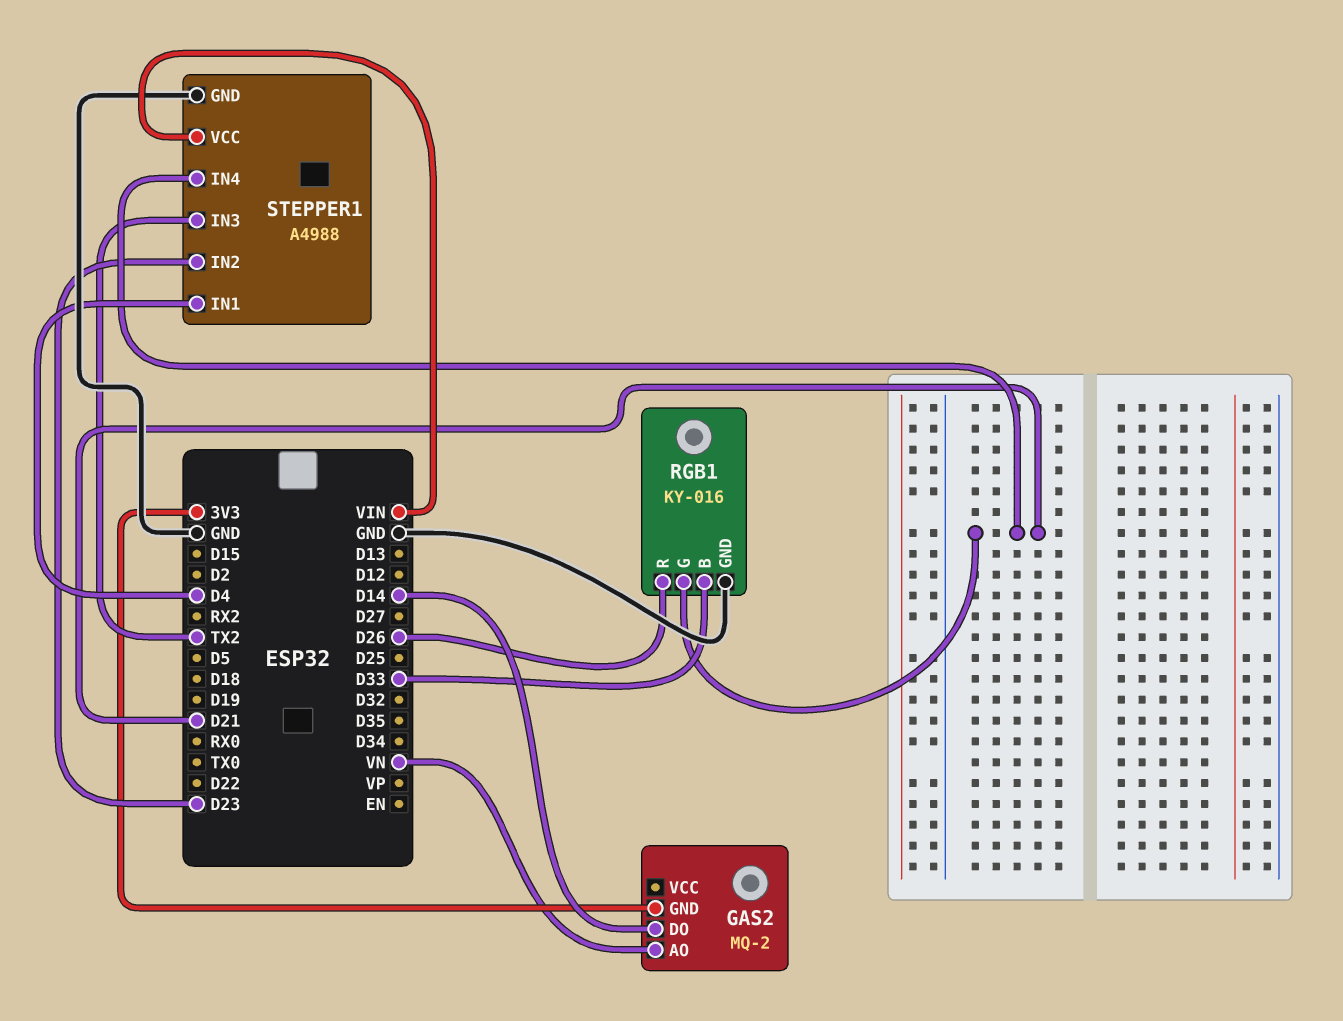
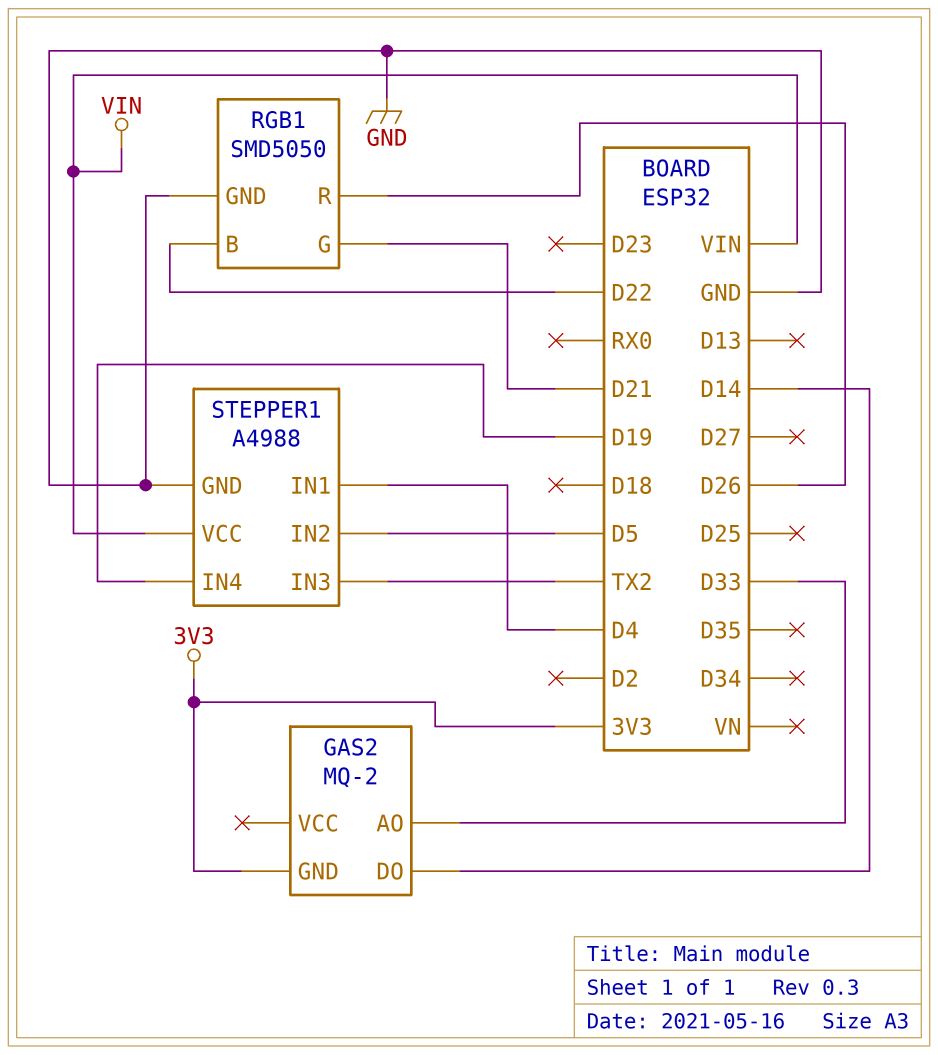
GAS2 pin AO: VN -> D33
RGB1: KY-016 -> SMD5050
RGB1 pin B: D33 -> D22
STEPPER1 pin IN2: D23 -> D5
STEPPER1 pin IN4: D21 -> D19

